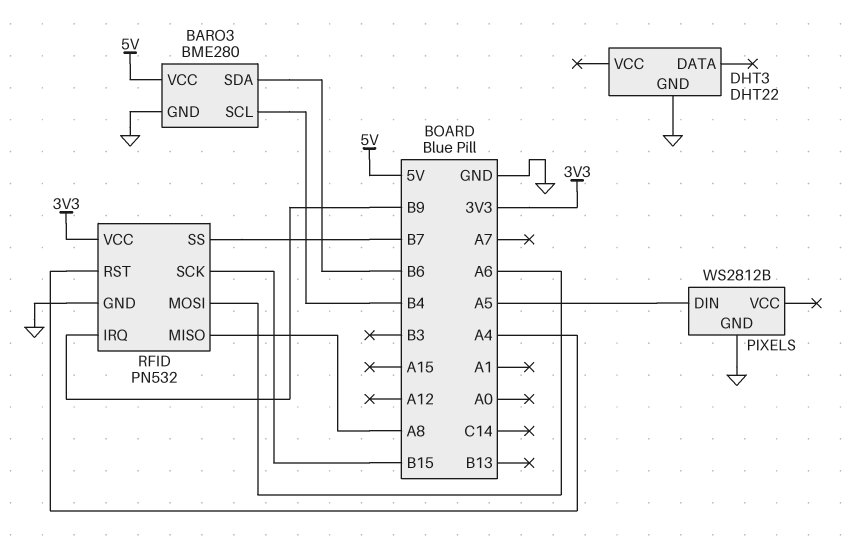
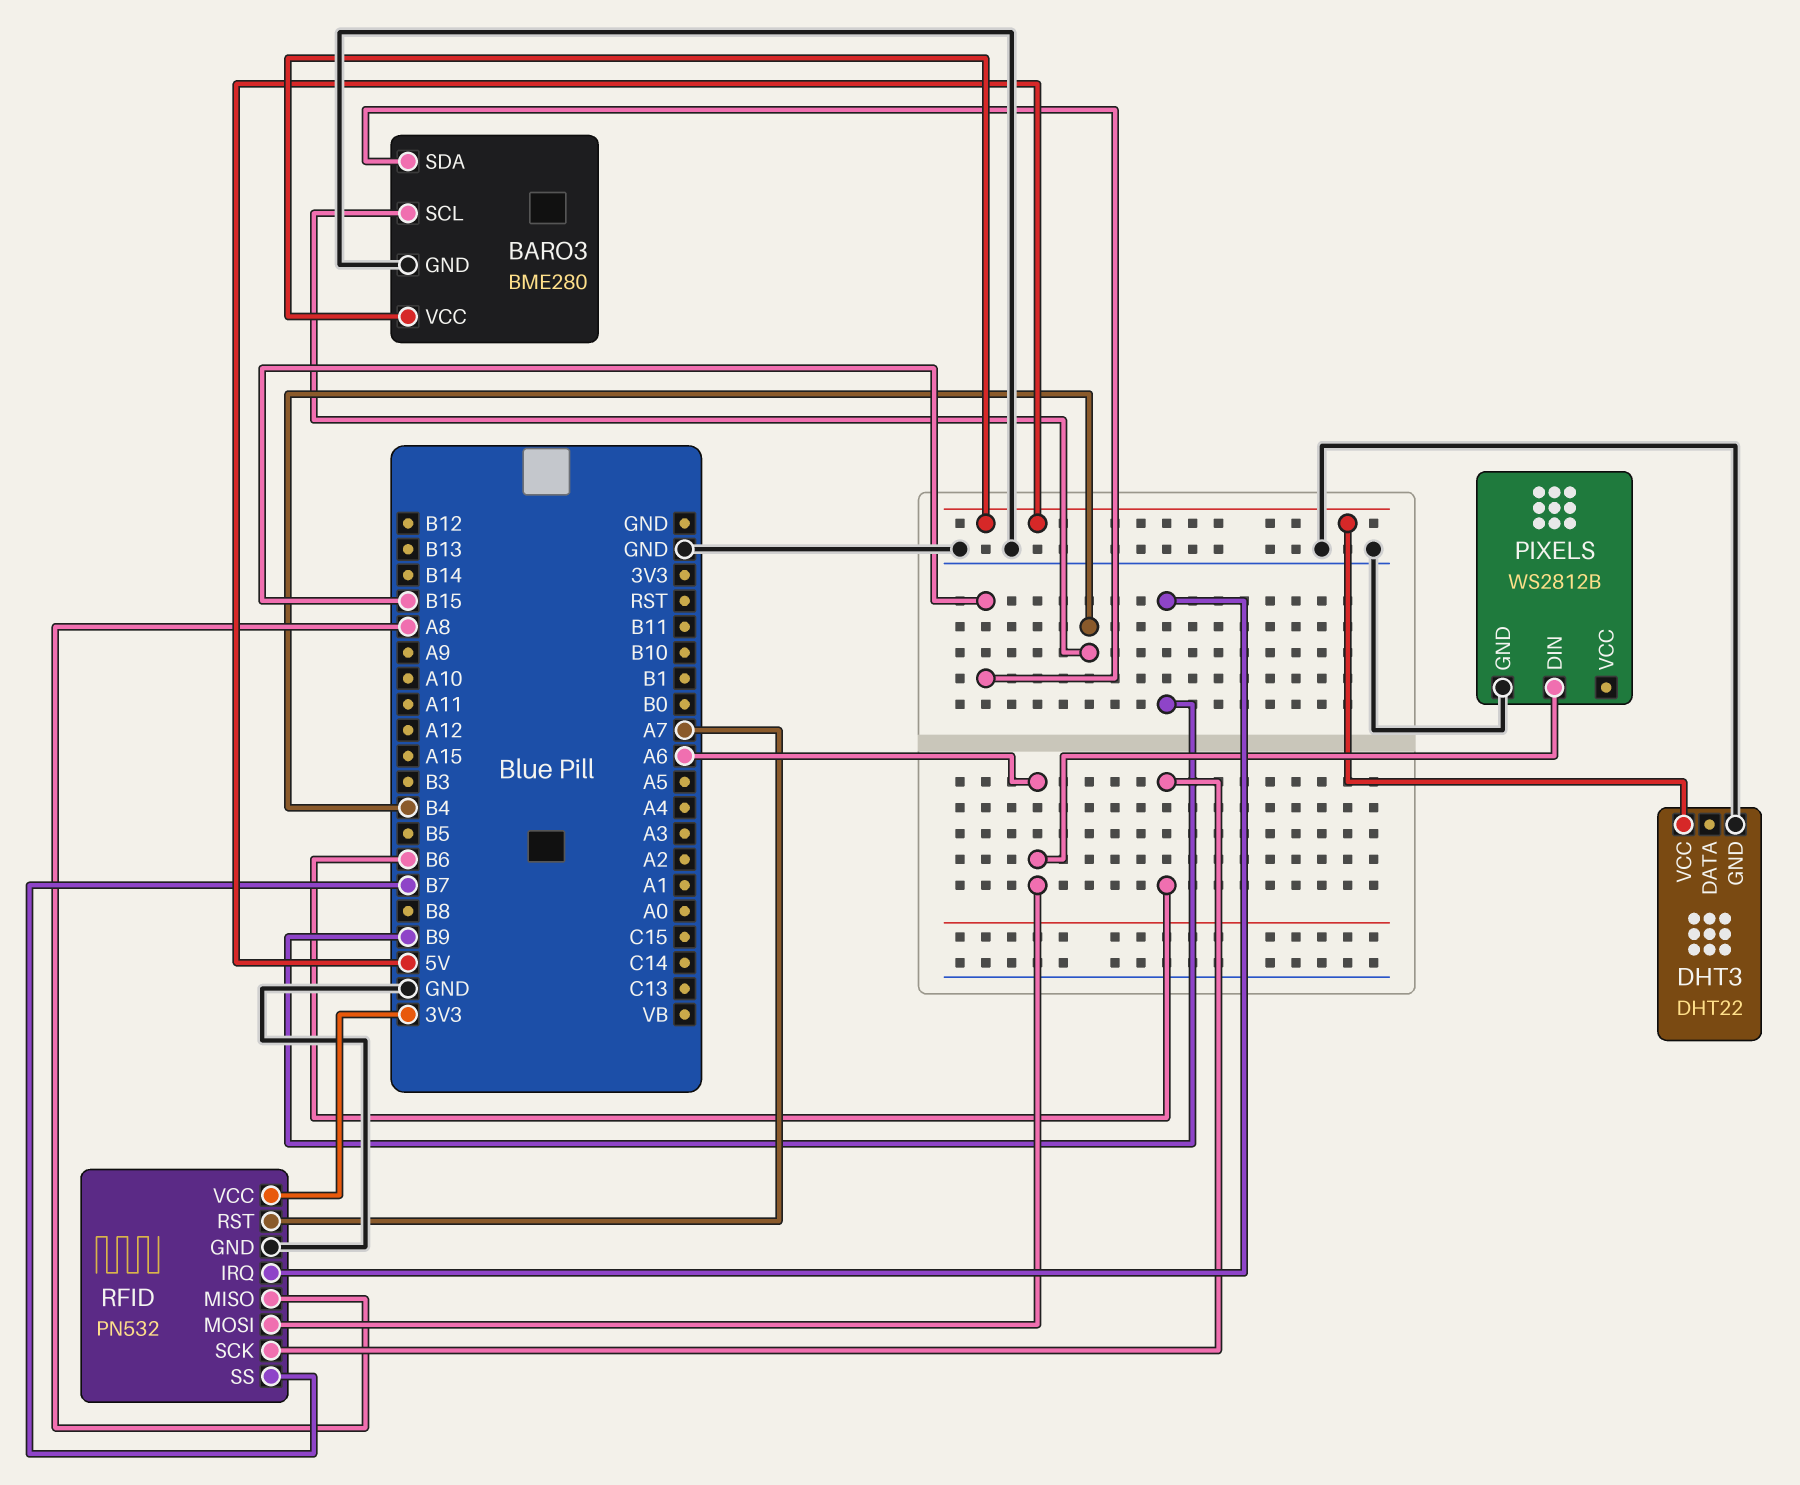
BARO3 pin SDA: B6 -> B15
DHT3 pin VCC: none -> 5V
PIXELS pin DIN: A5 -> A6
RFID pin RST: A4 -> A7
RFID pin SCK: B15 -> B6

